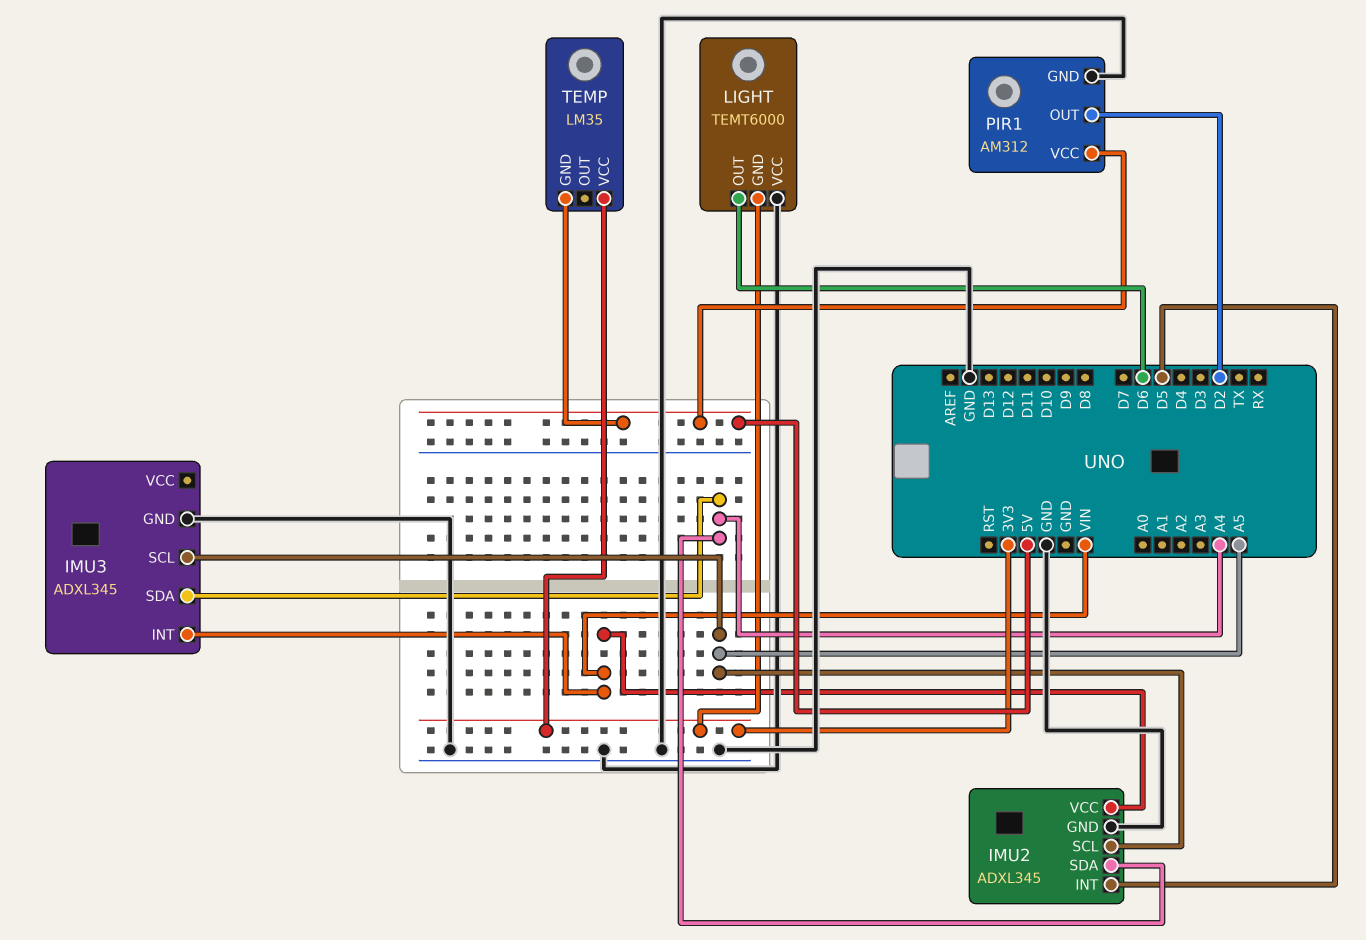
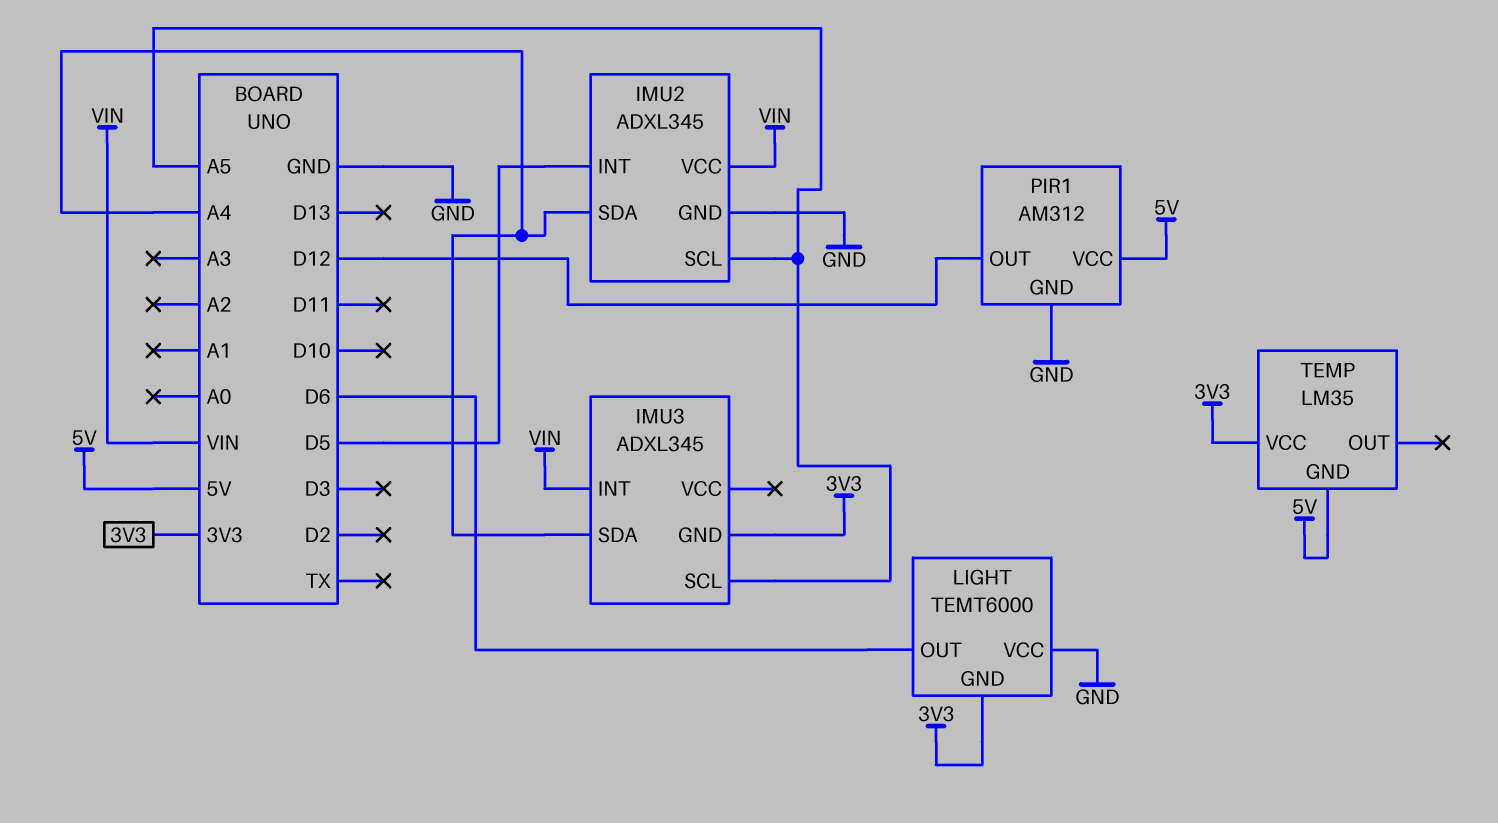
IMU3 pin GND: GND -> 3V3
PIR1 pin OUT: D2 -> D12

